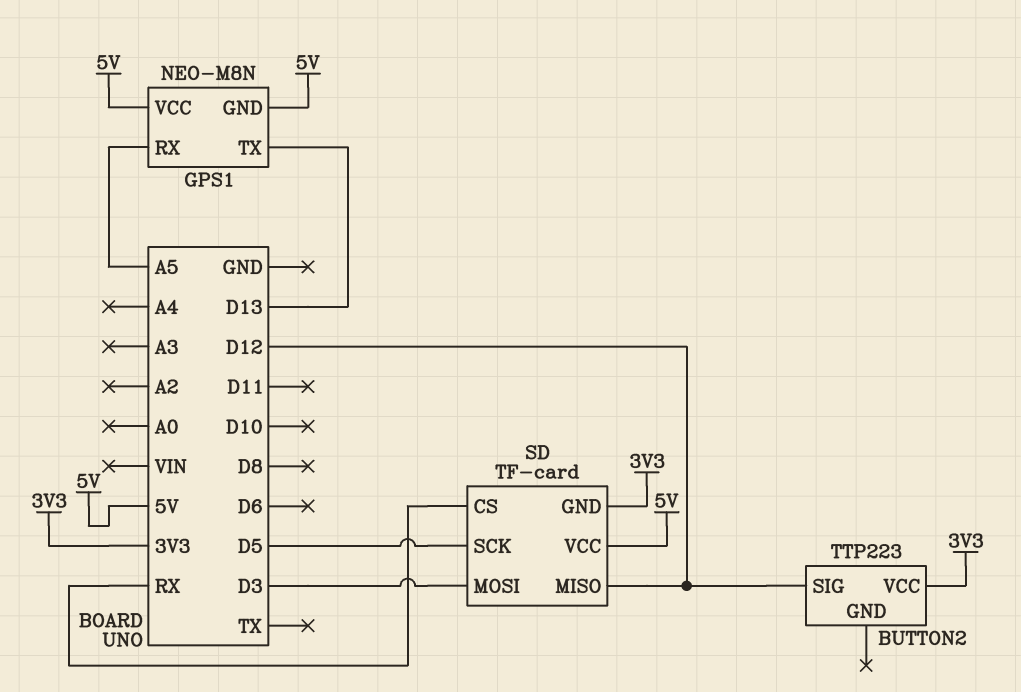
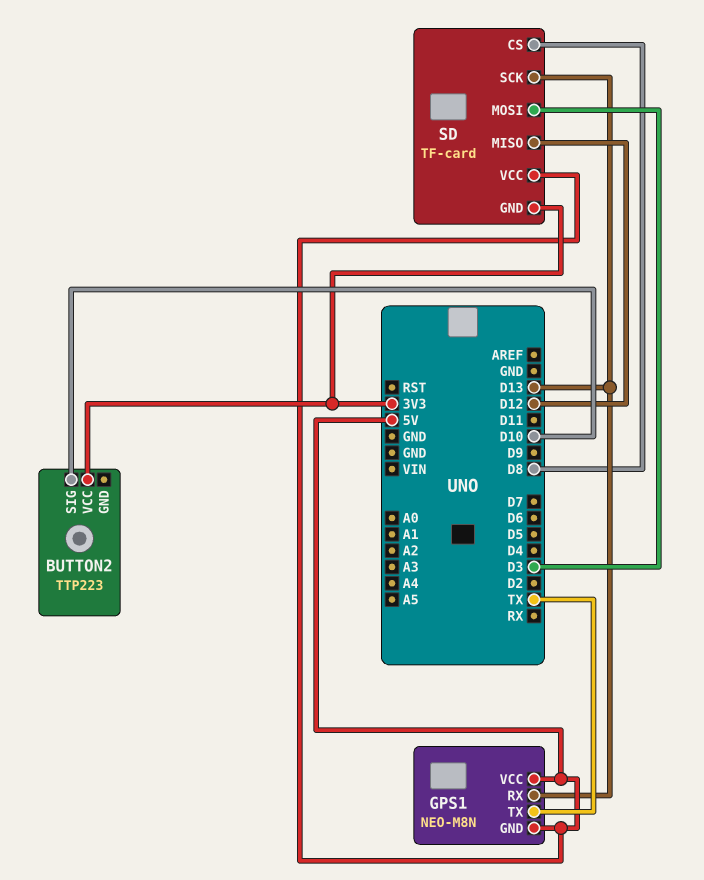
BUTTON2 pin SIG: D12 -> D10
GPS1 pin RX: A5 -> D13
GPS1 pin TX: D13 -> TX
SD pin CS: RX -> D8
SD pin SCK: D5 -> D13

